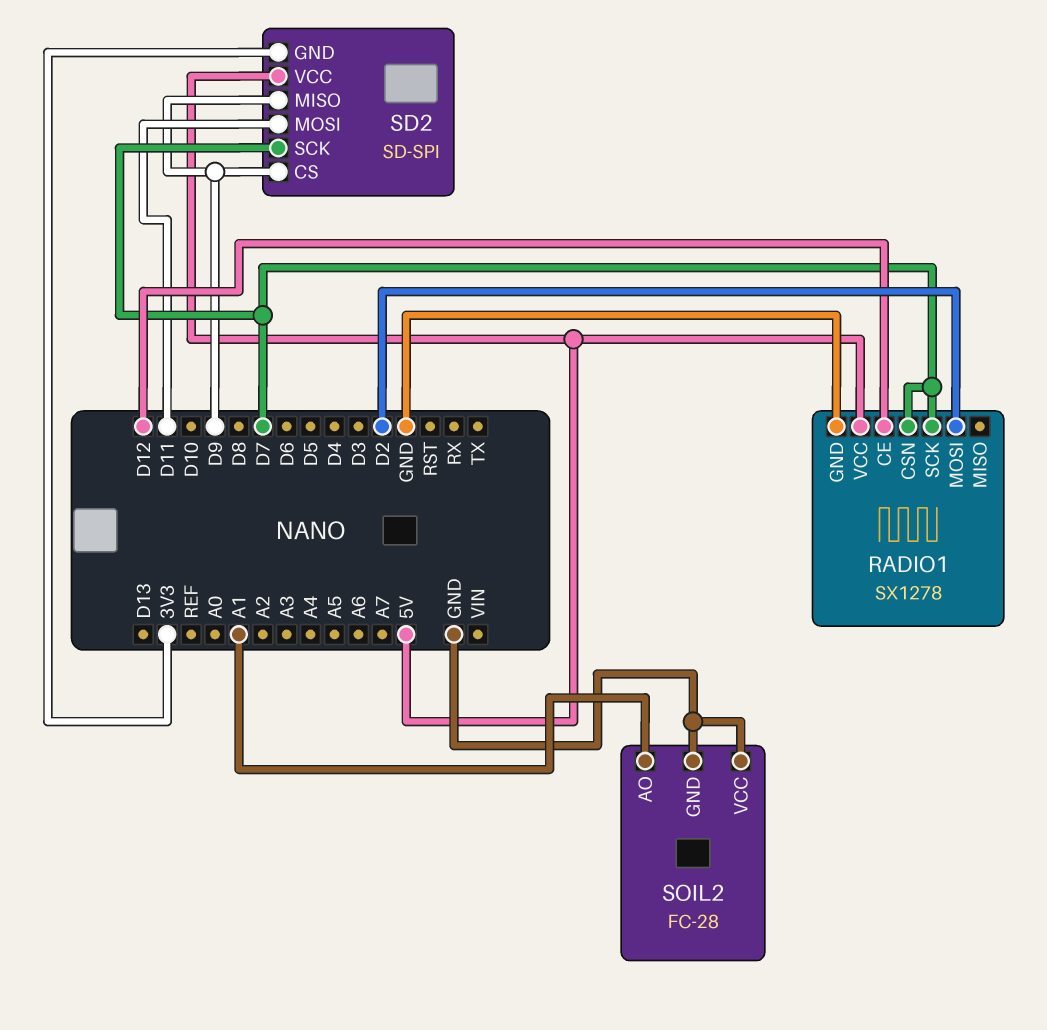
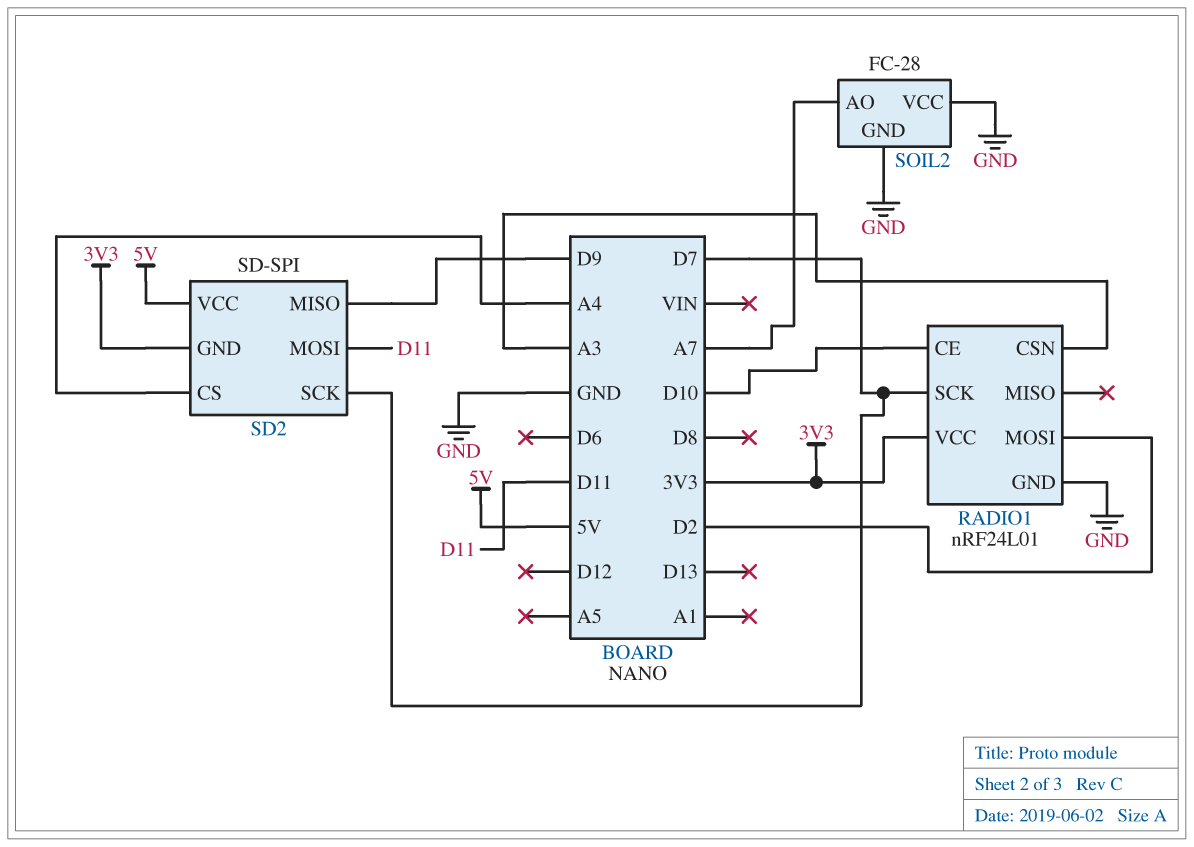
RADIO1: SX1278 -> nRF24L01
RADIO1 pin CE: D12 -> D10
RADIO1 pin CSN: D7 -> A3
RADIO1 pin VCC: 5V -> 3V3
SD2 pin CS: D9 -> A4
SOIL2 pin AO: A1 -> A7

